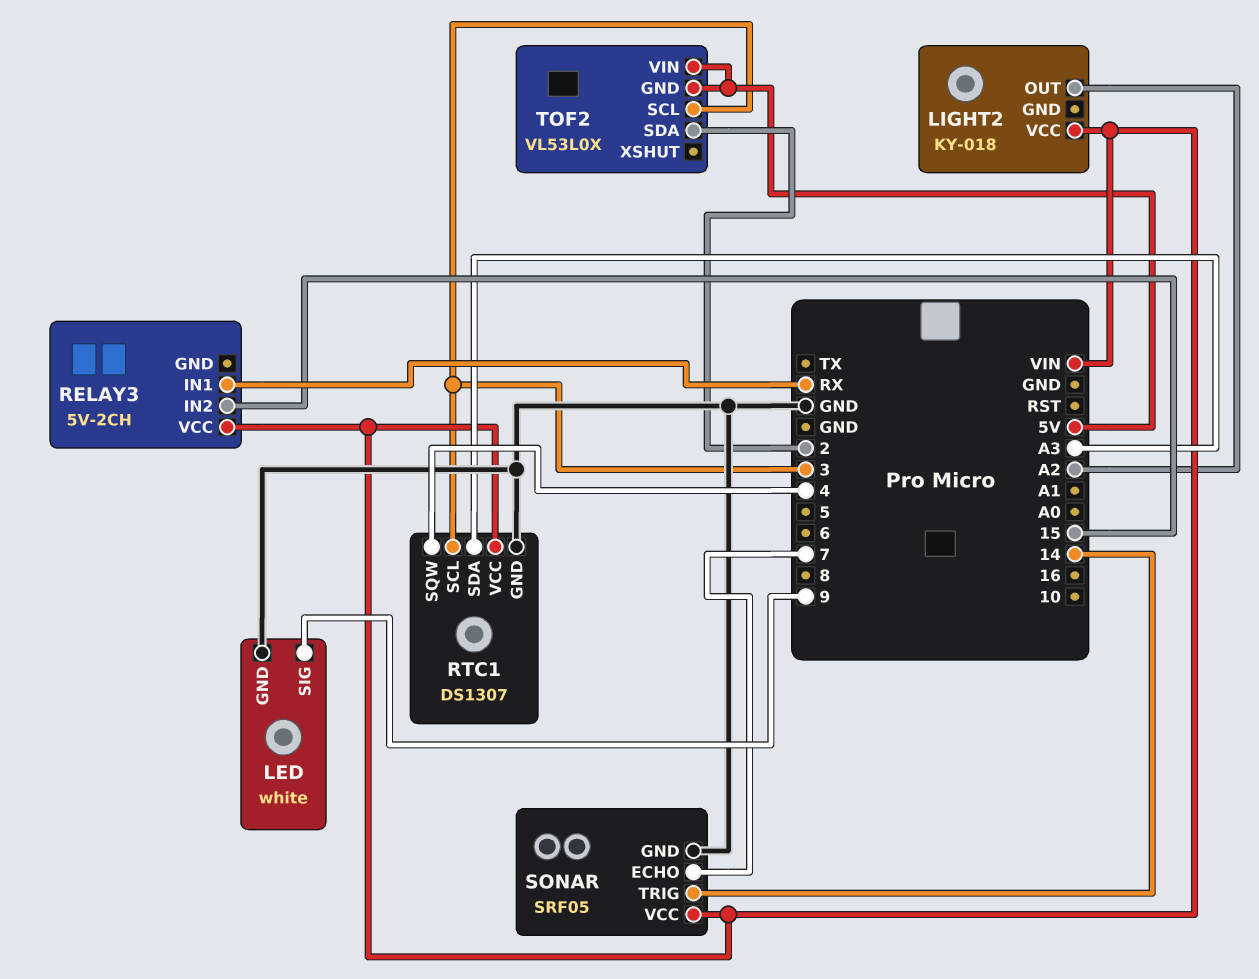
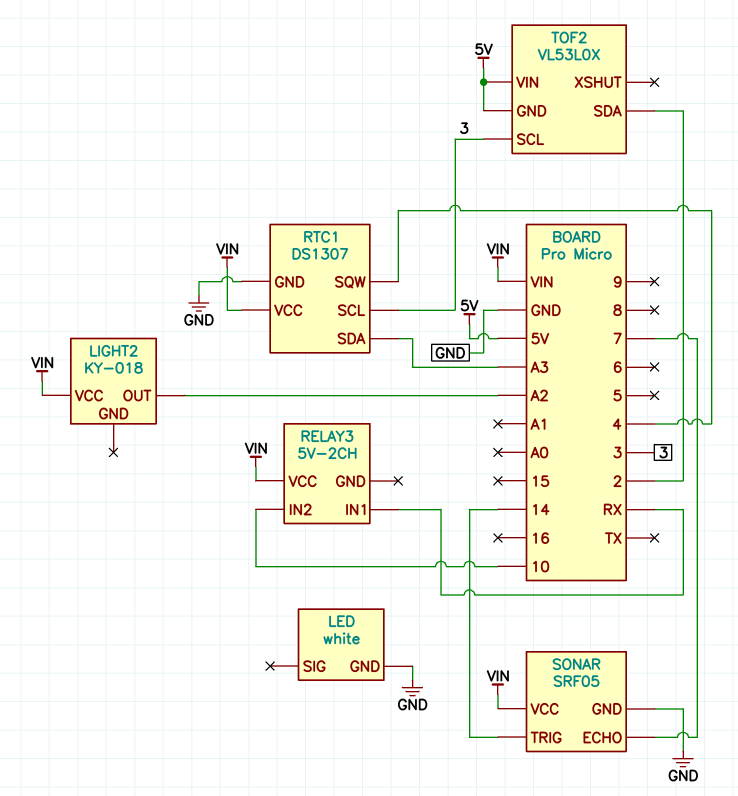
LED pin SIG: 9 -> none
RELAY3 pin IN2: 15 -> 10

